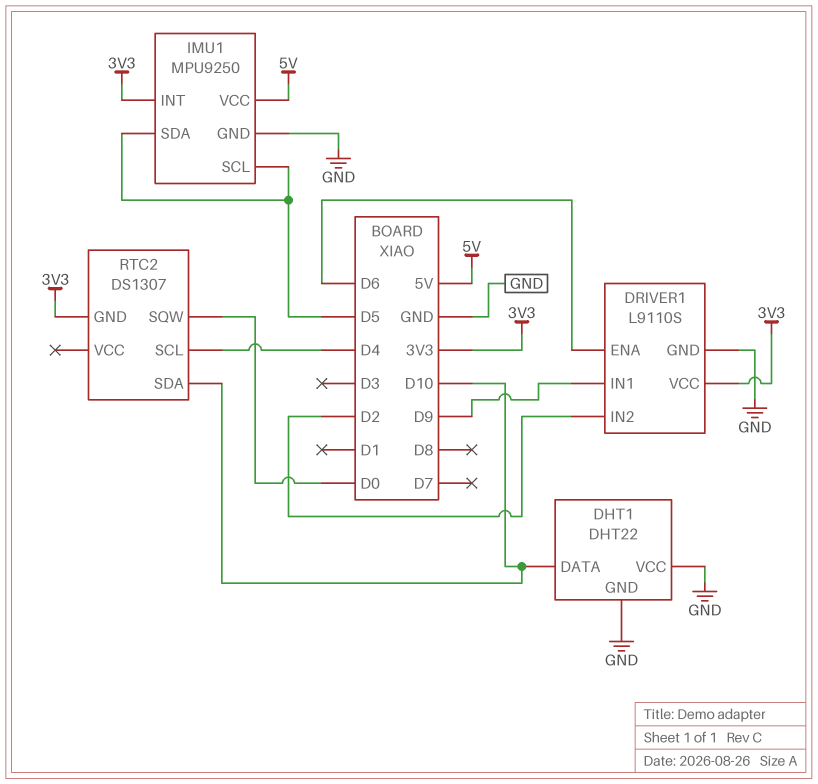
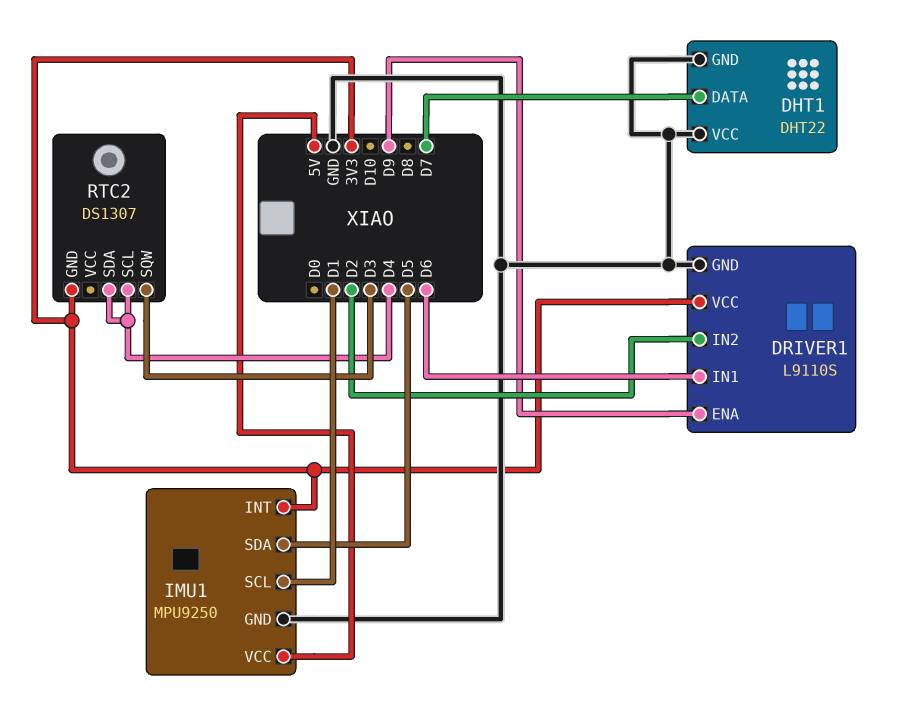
DHT1 pin DATA: D10 -> D7
DRIVER1 pin ENA: D6 -> D9
DRIVER1 pin IN1: D9 -> D6
IMU1 pin SCL: D5 -> D1
RTC2 pin SDA: D10 -> D4
RTC2 pin SQW: D0 -> D3

